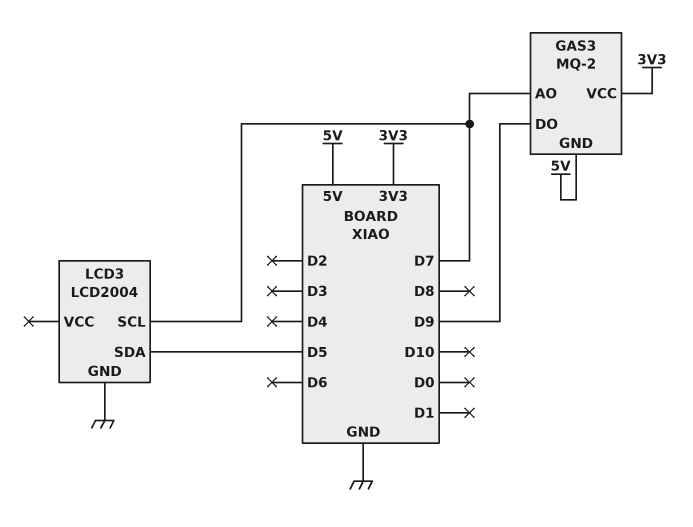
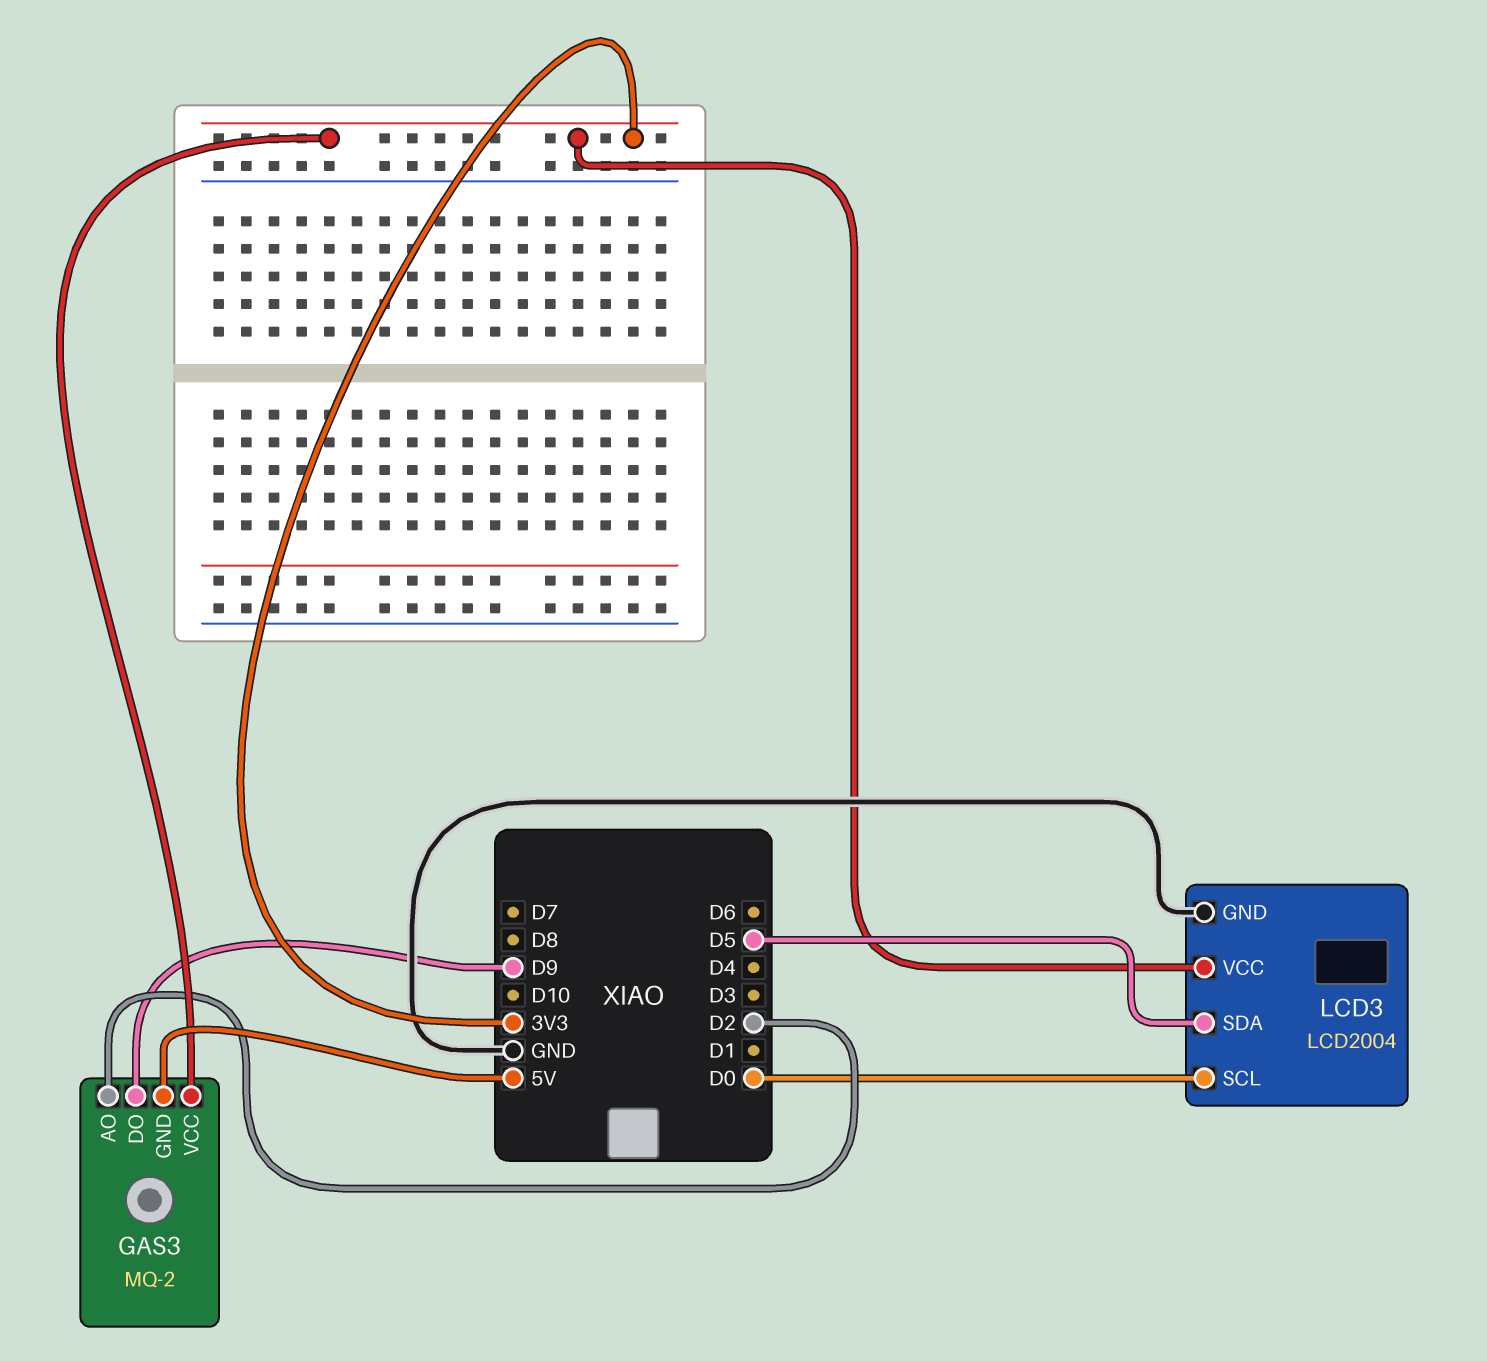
GAS3 pin AO: D7 -> D2
LCD3 pin SCL: D7 -> D0
LCD3 pin VCC: none -> 3V3

